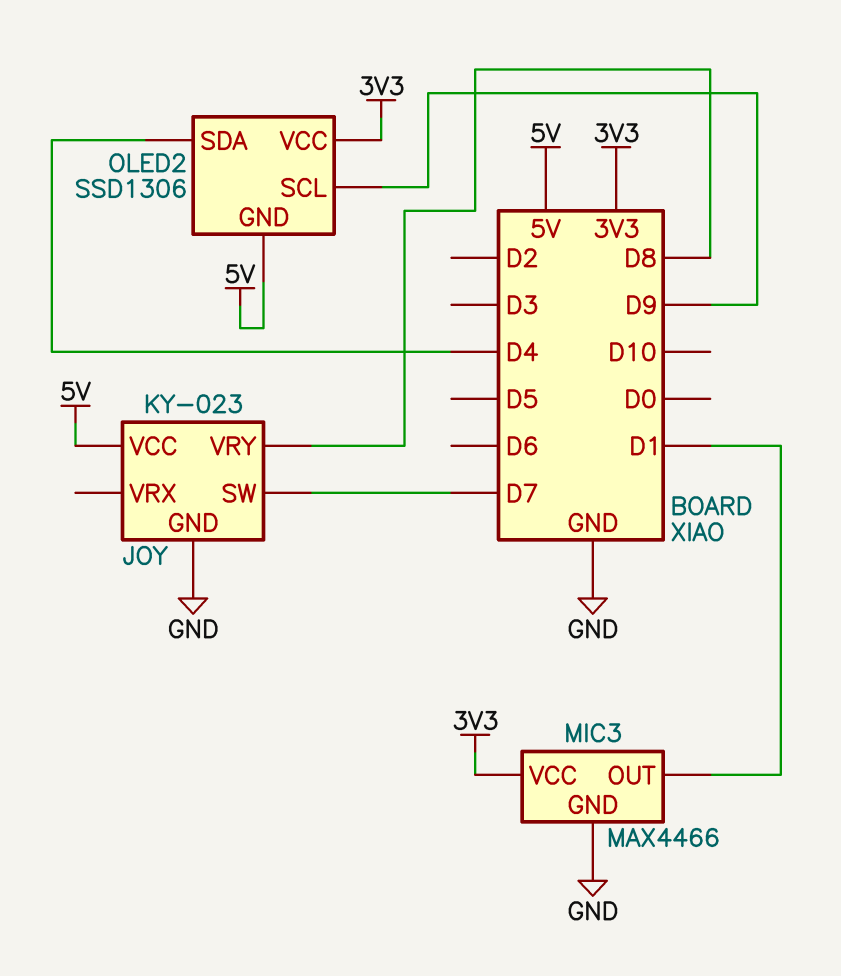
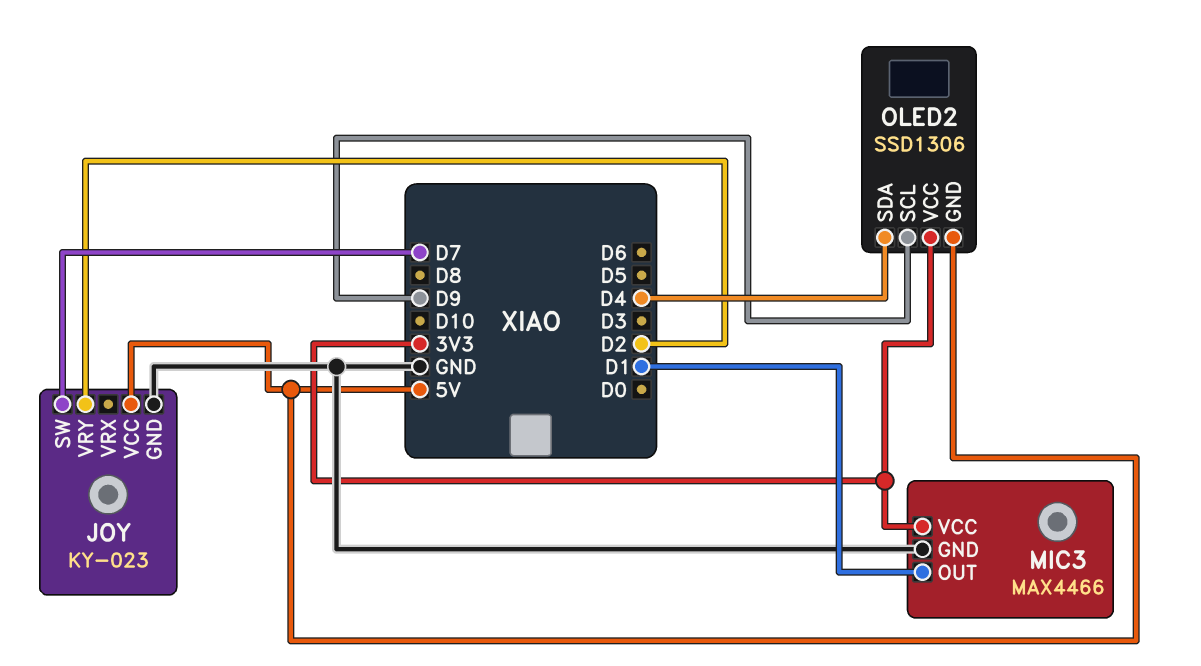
JOY pin VRY: D8 -> D2

